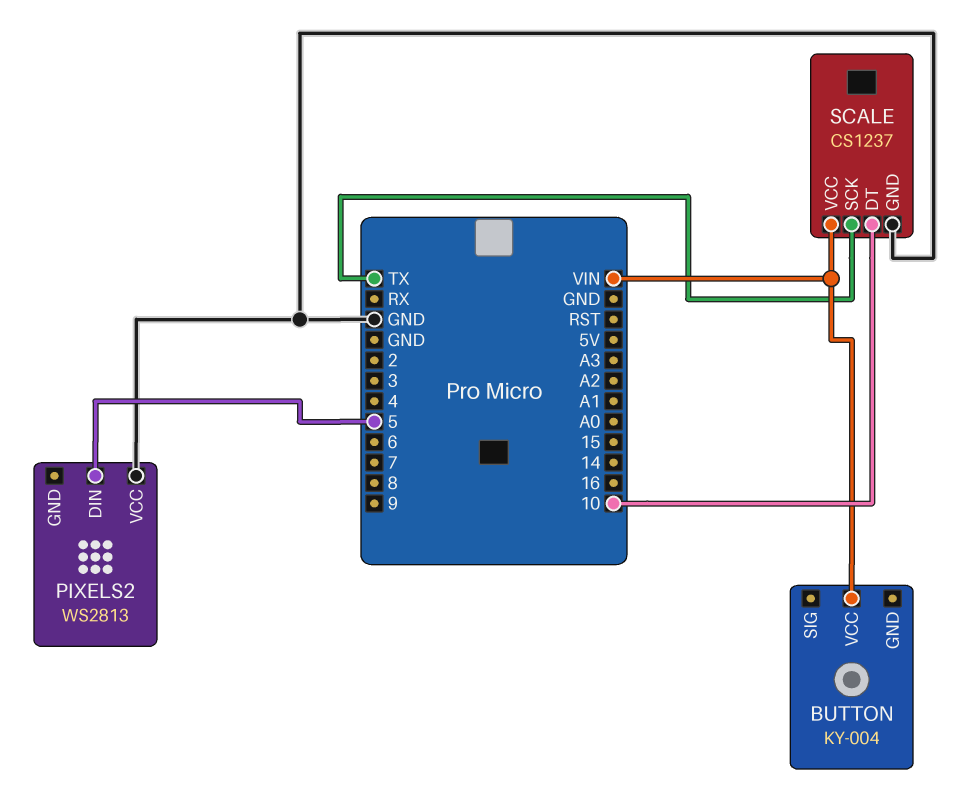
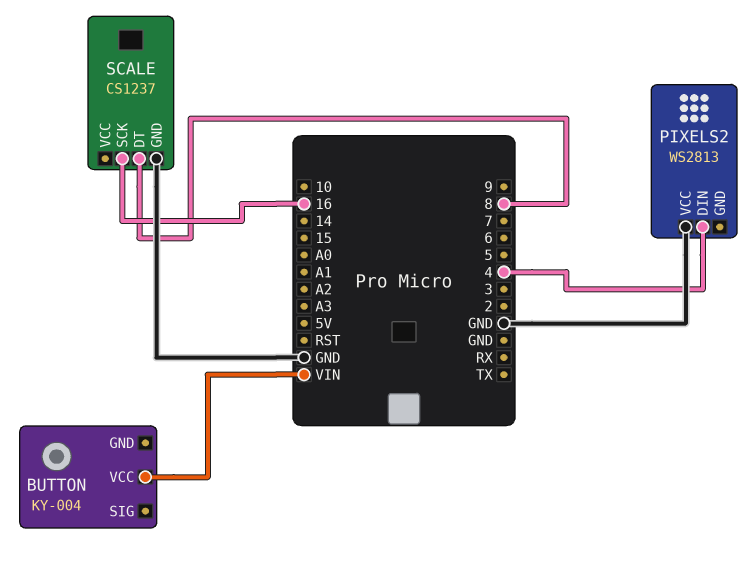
PIXELS2 pin DIN: 5 -> 4
SCALE pin DT: 10 -> 8
SCALE pin SCK: TX -> 16
SCALE pin VCC: VIN -> none

